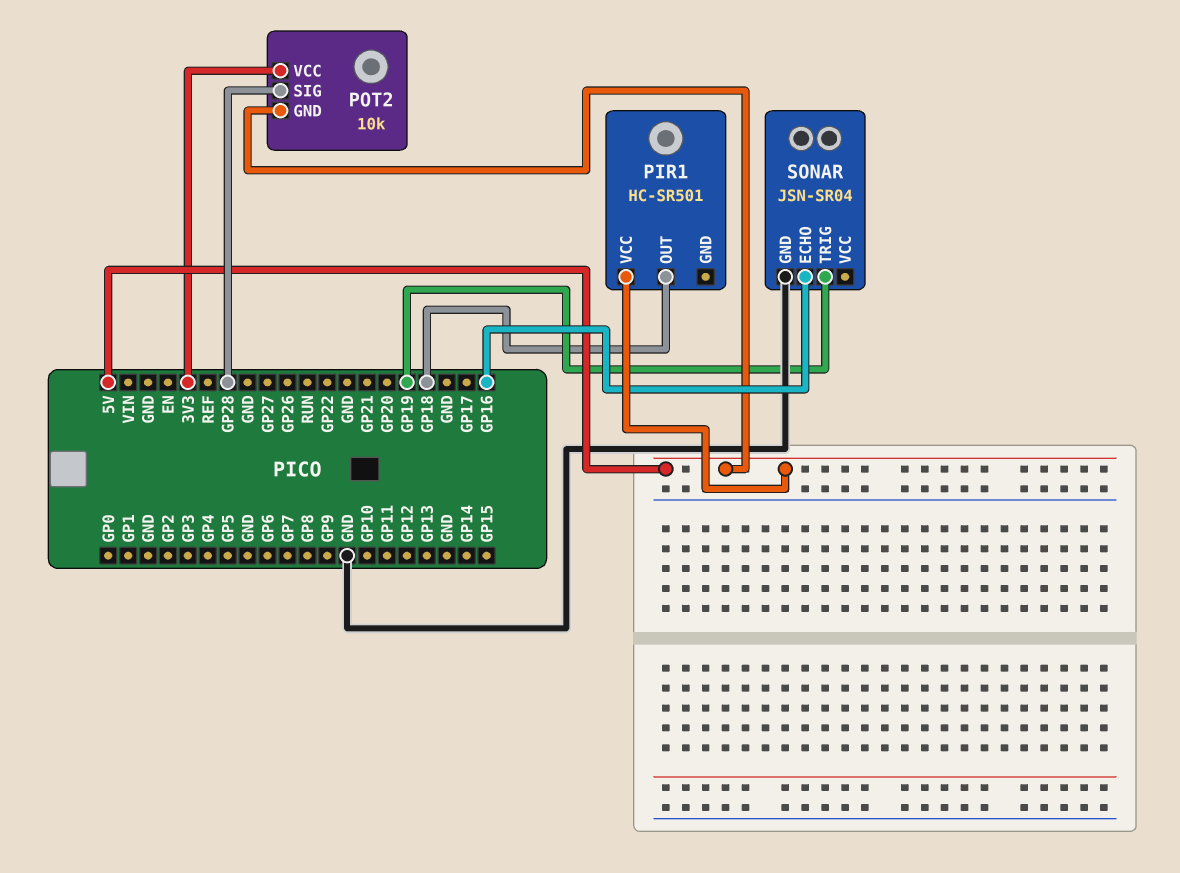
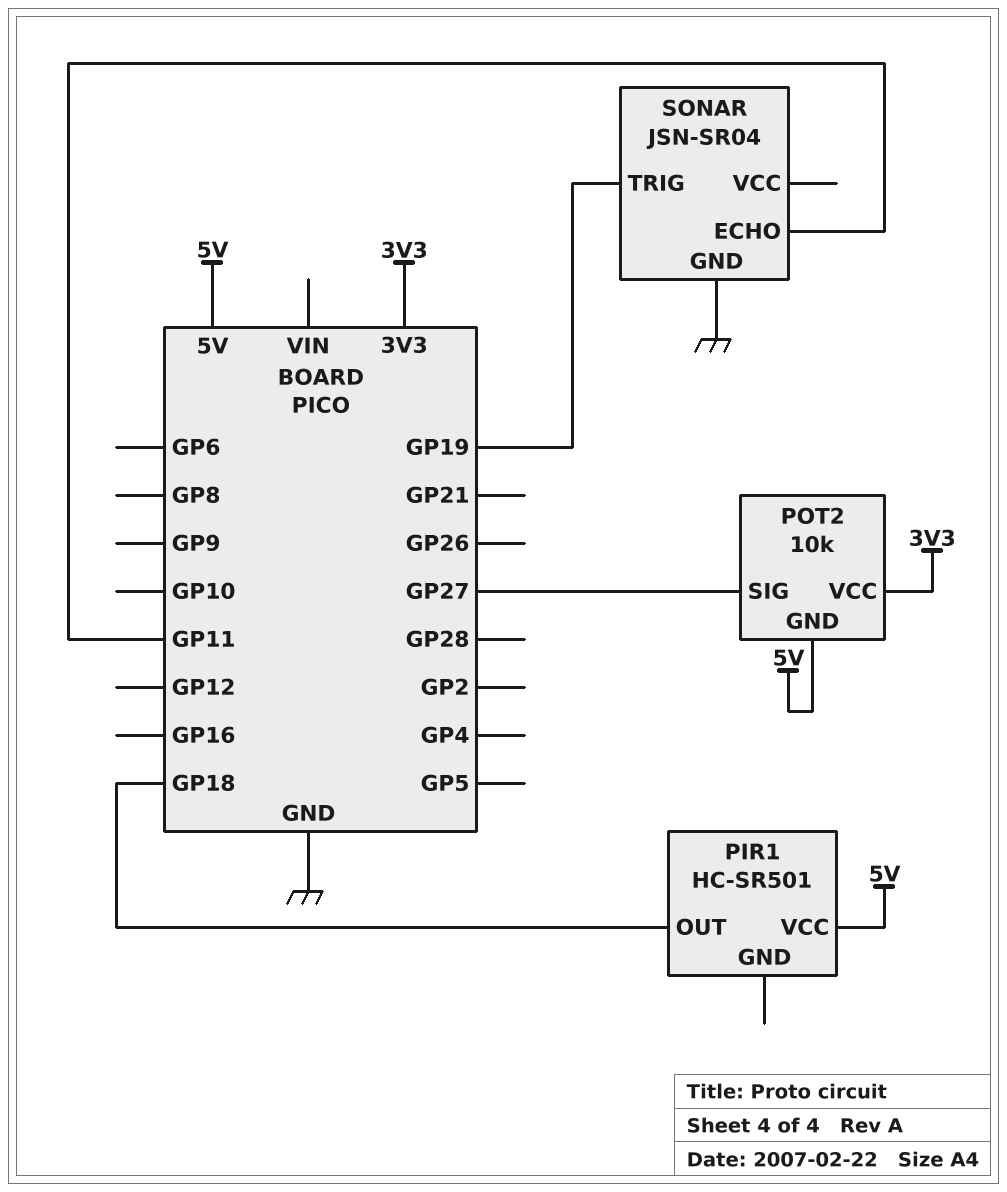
POT2 pin SIG: GP28 -> GP27
SONAR pin ECHO: GP16 -> GP11

